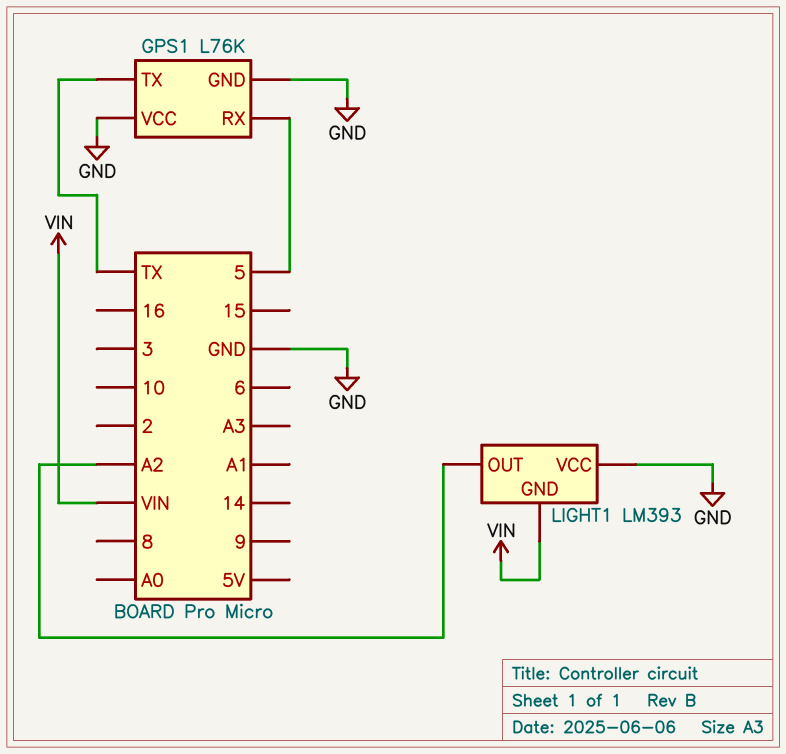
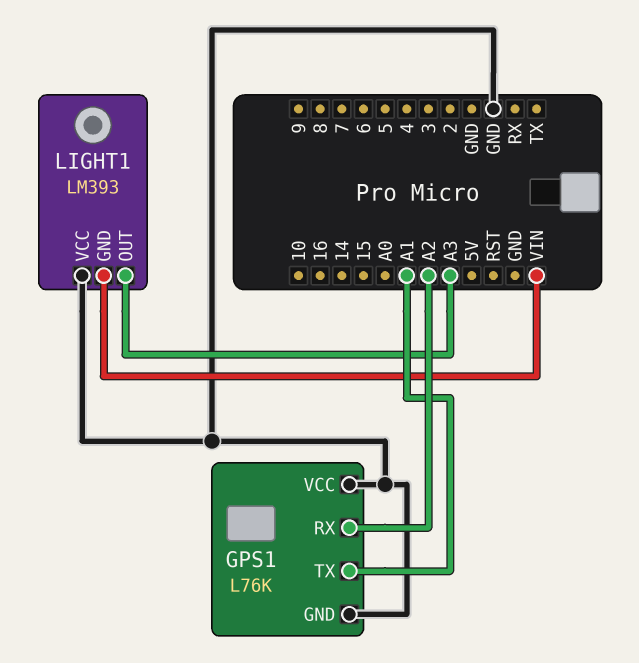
GPS1 pin RX: 5 -> A2
GPS1 pin TX: TX -> A1
LIGHT1 pin OUT: A2 -> A3

